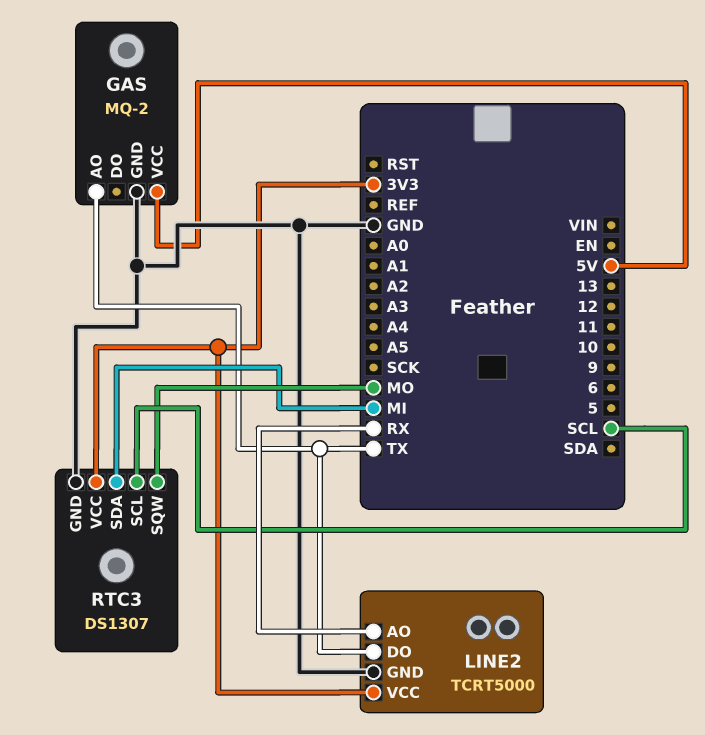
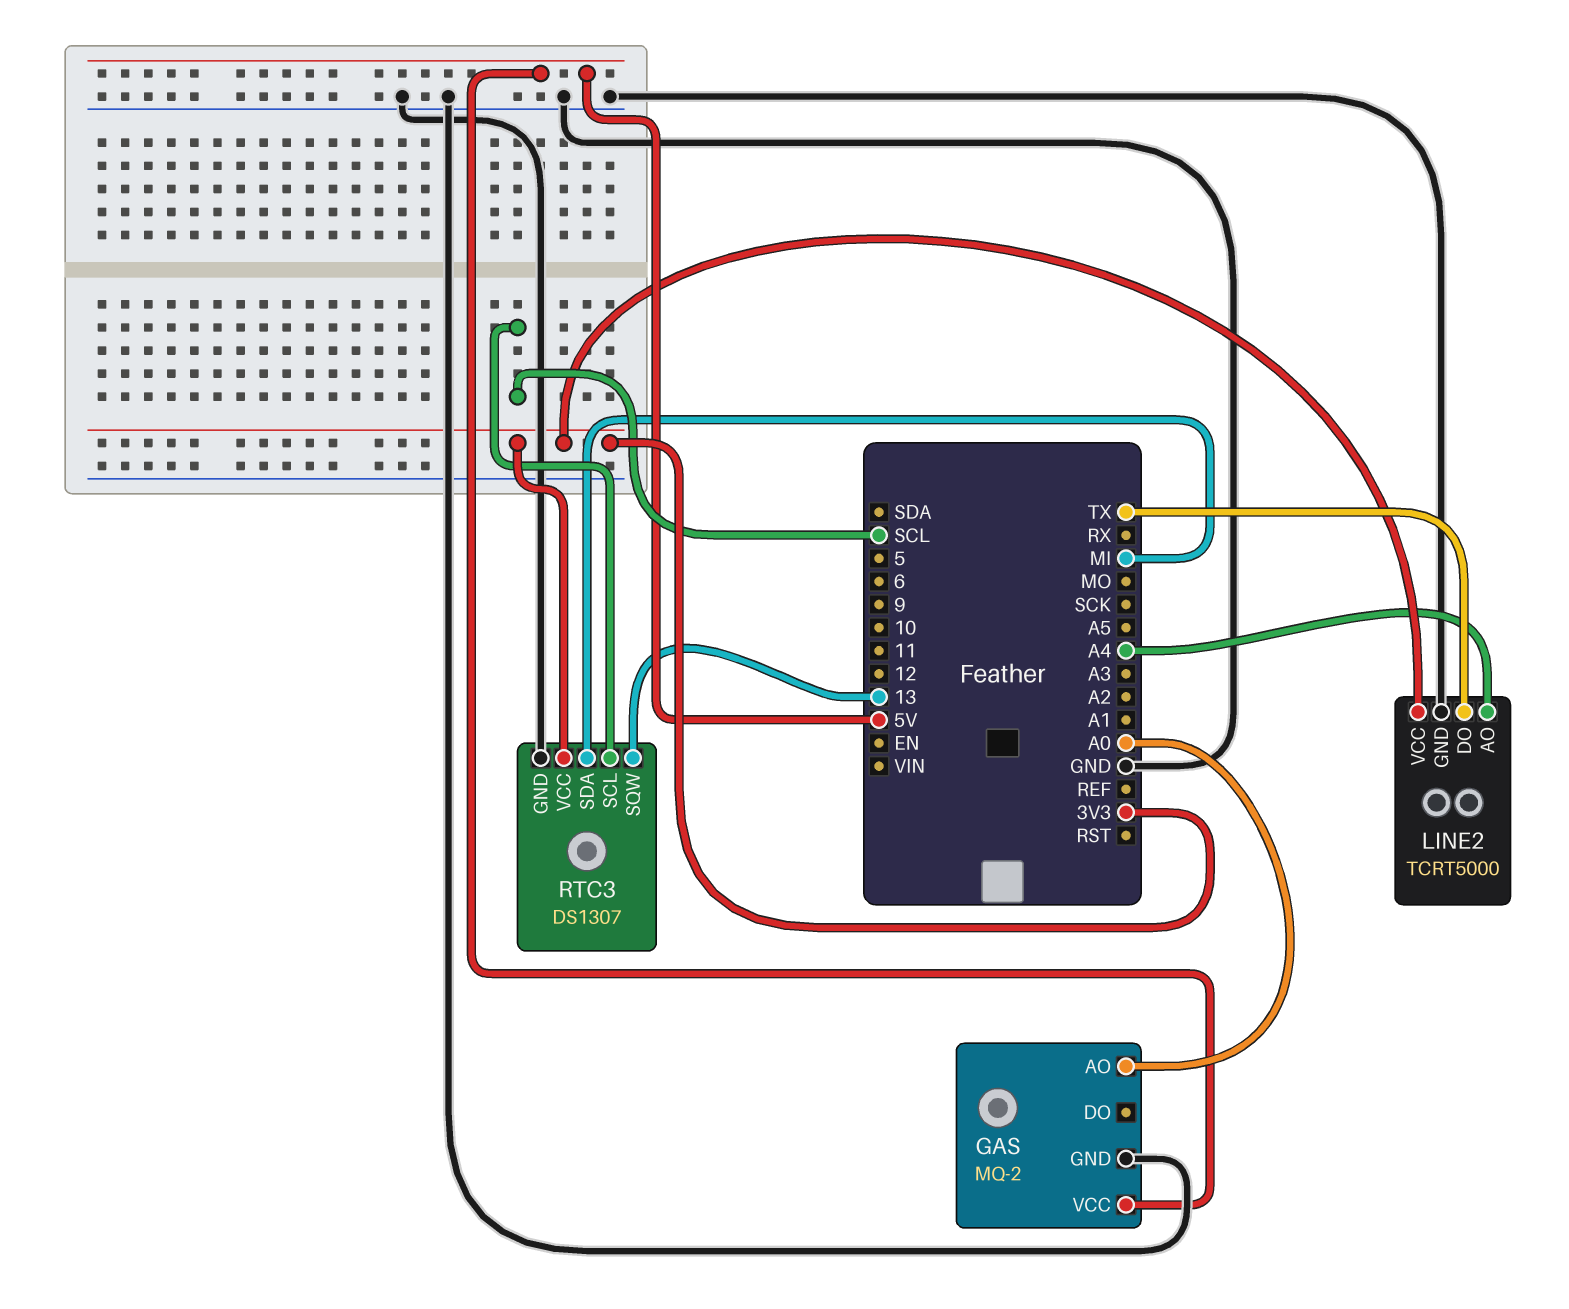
GAS pin AO: TX -> A0
LINE2 pin AO: RX -> A4
RTC3 pin SQW: MO -> 13

